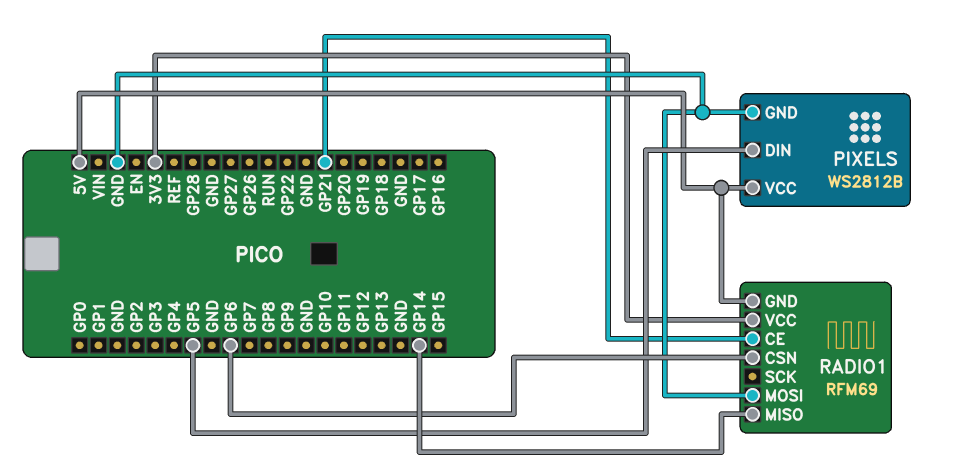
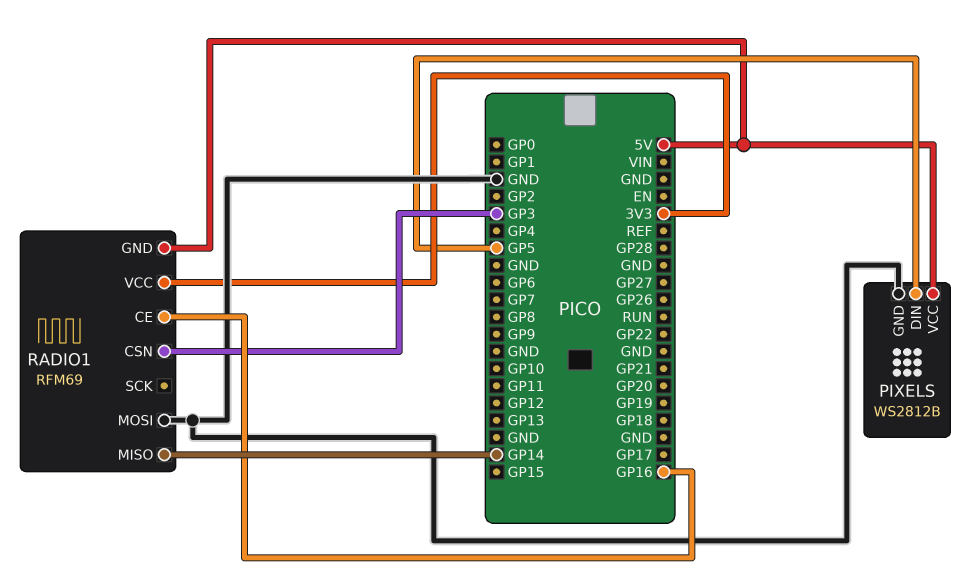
RADIO1 pin CE: GP21 -> GP16
RADIO1 pin CSN: GP6 -> GP3

